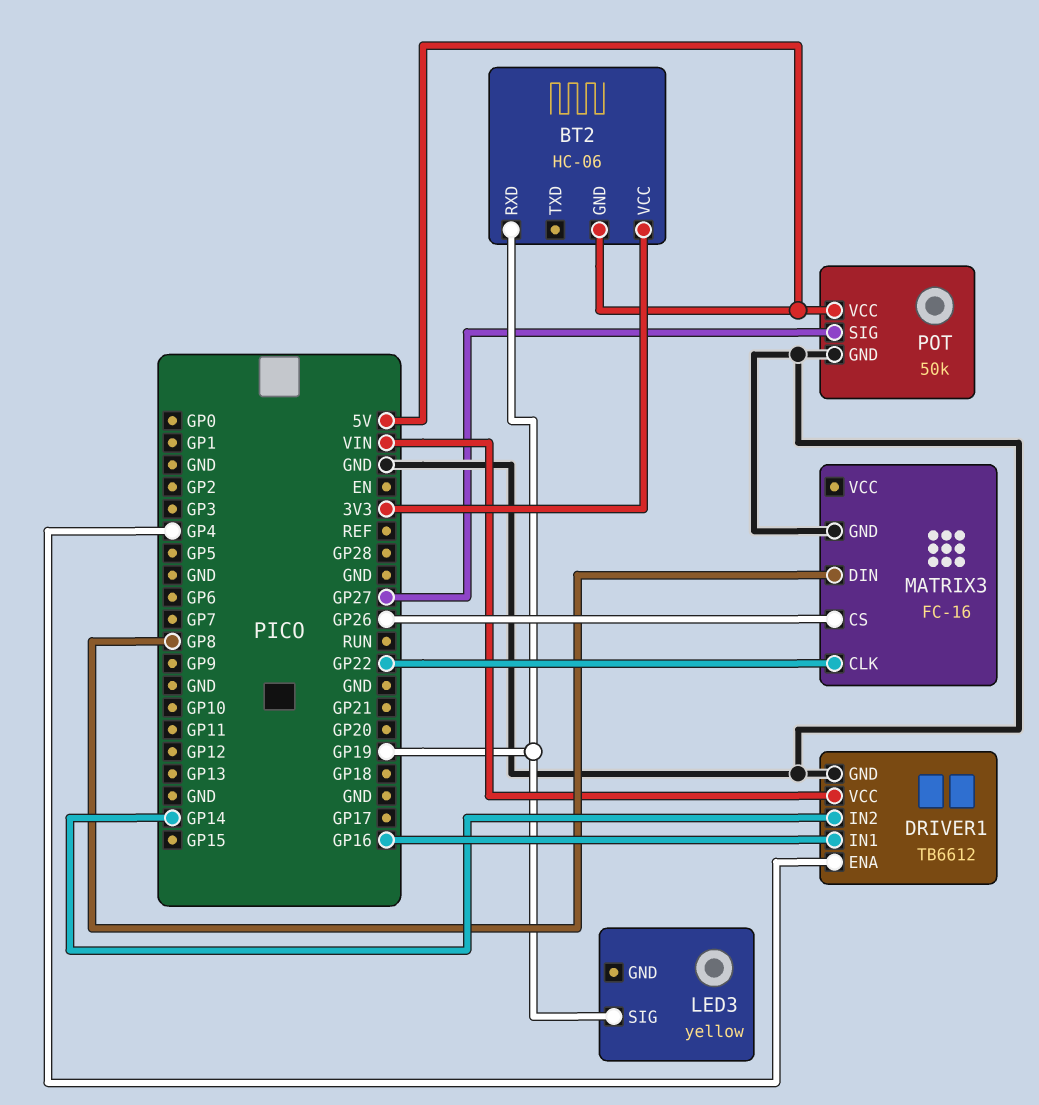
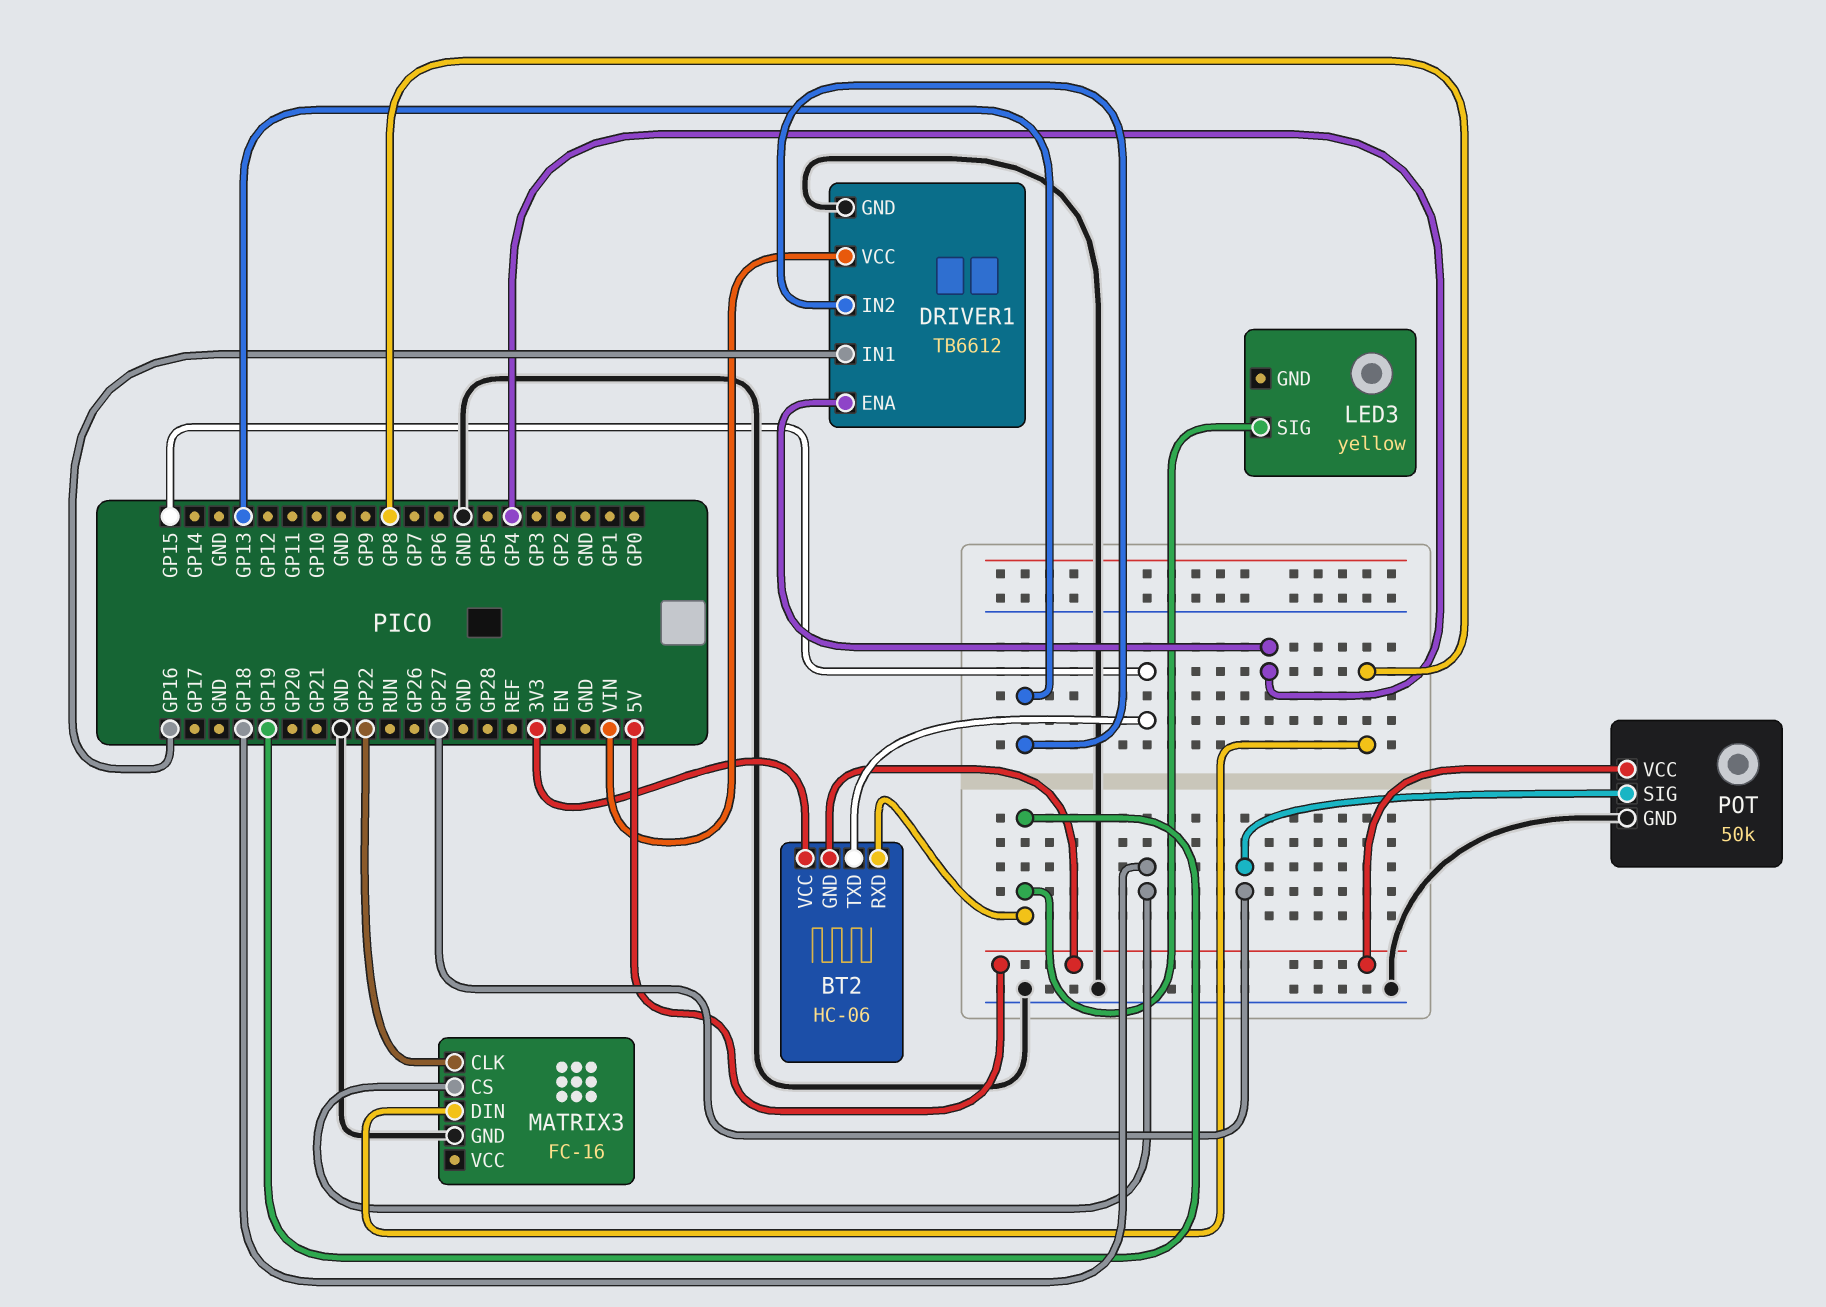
BT2 pin TXD: none -> GP15
DRIVER1 pin IN2: GP14 -> GP13
MATRIX3 pin CS: GP26 -> GP18

